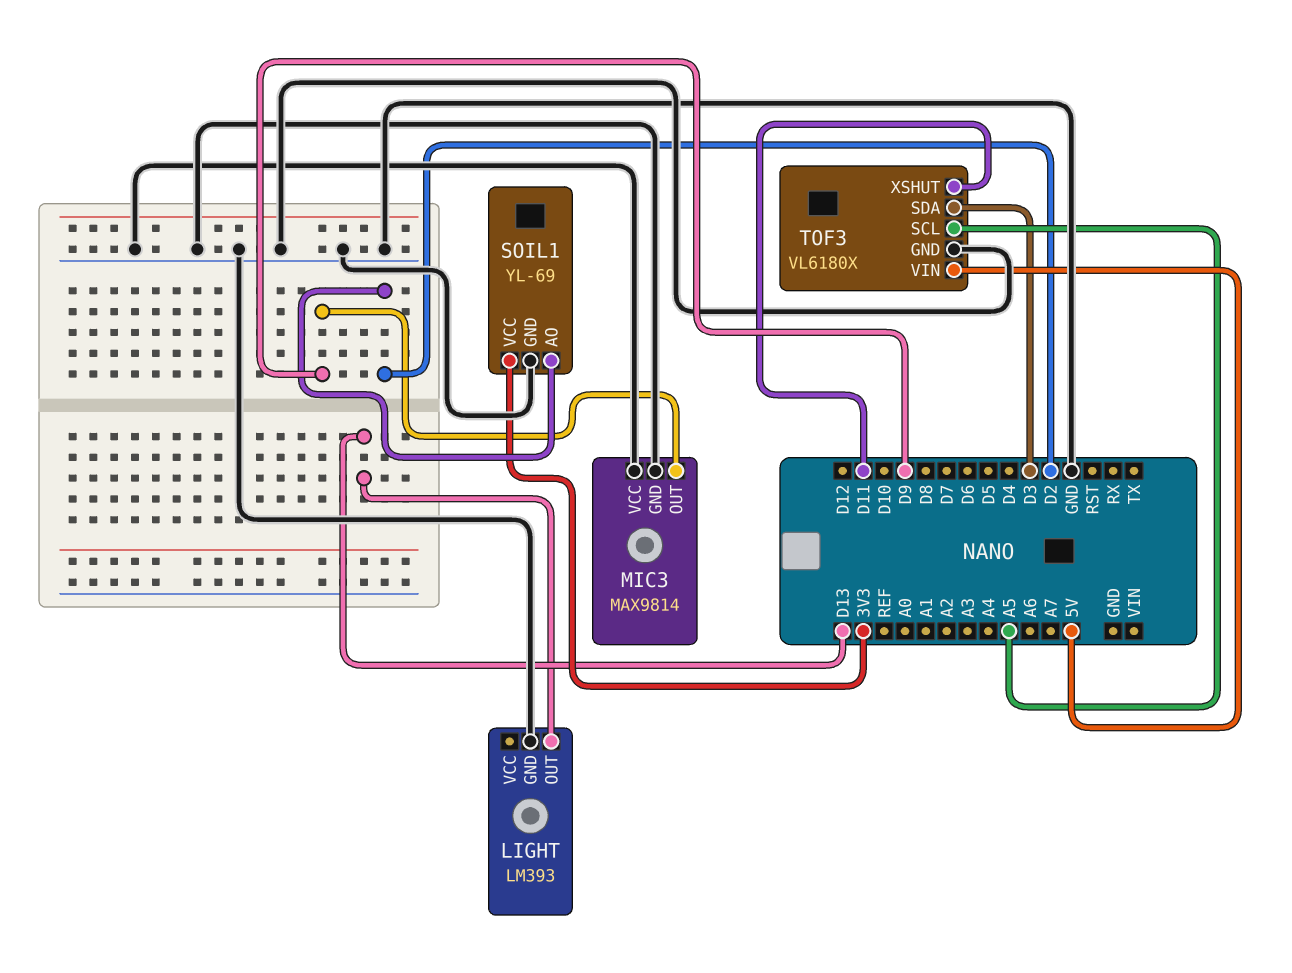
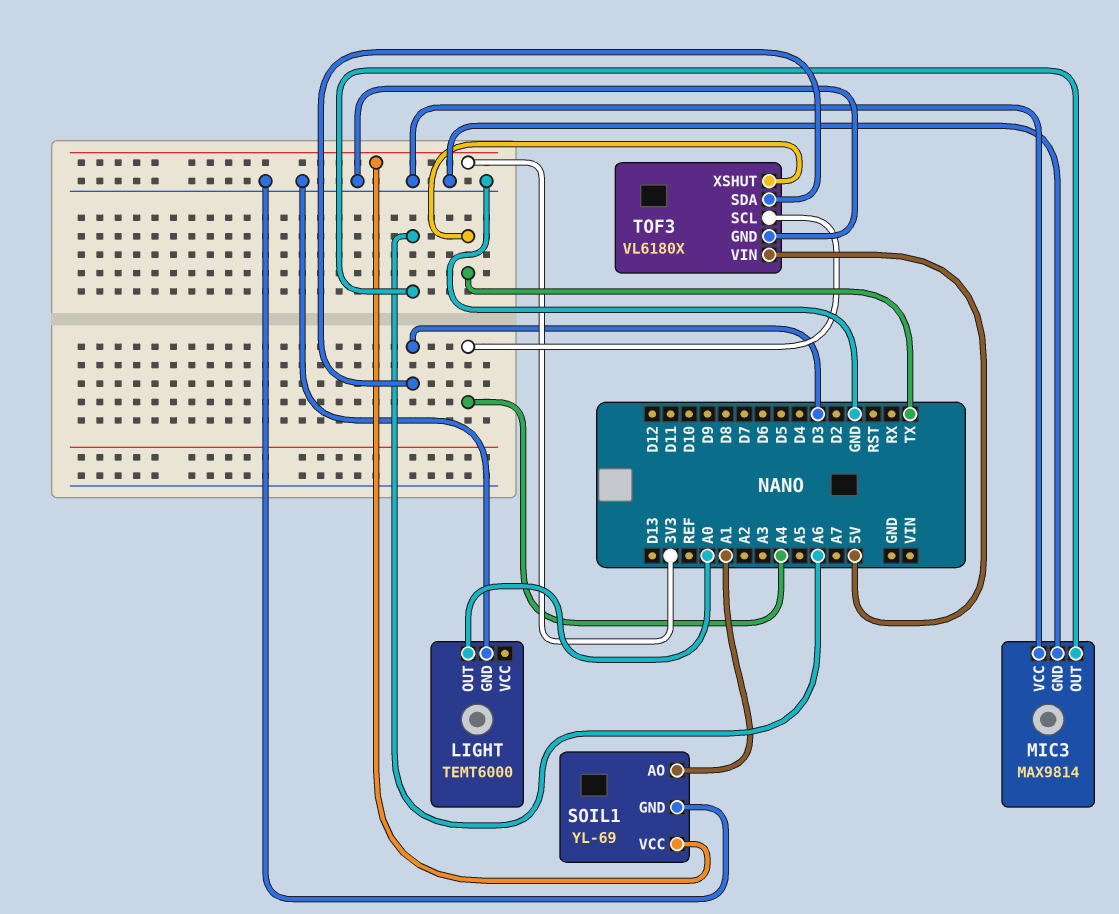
LIGHT: LM393 -> TEMT6000
LIGHT pin OUT: D13 -> A0
MIC3 pin OUT: D9 -> A6
SOIL1 pin AO: D2 -> A1
TOF3 pin SCL: A5 -> A4
TOF3 pin XSHUT: D11 -> TX

